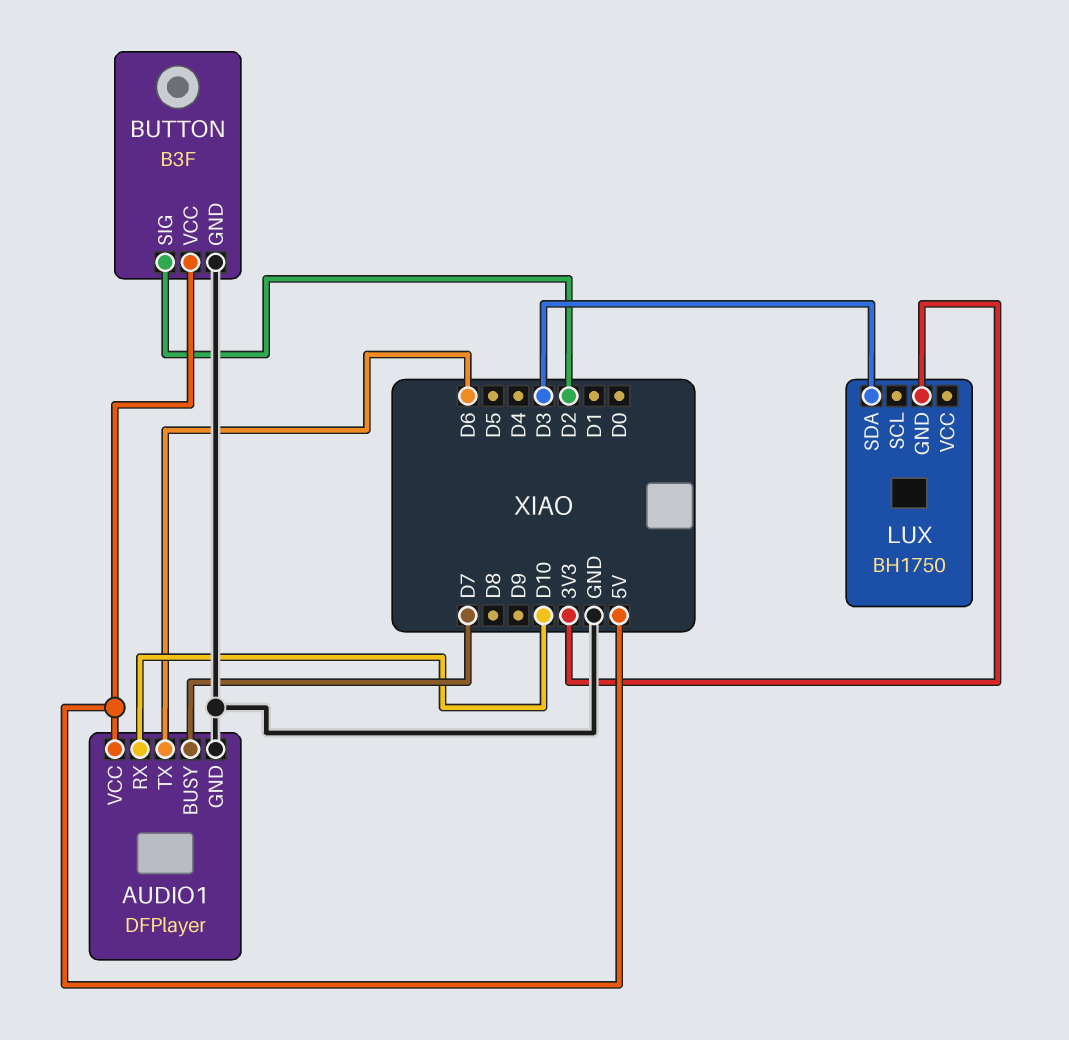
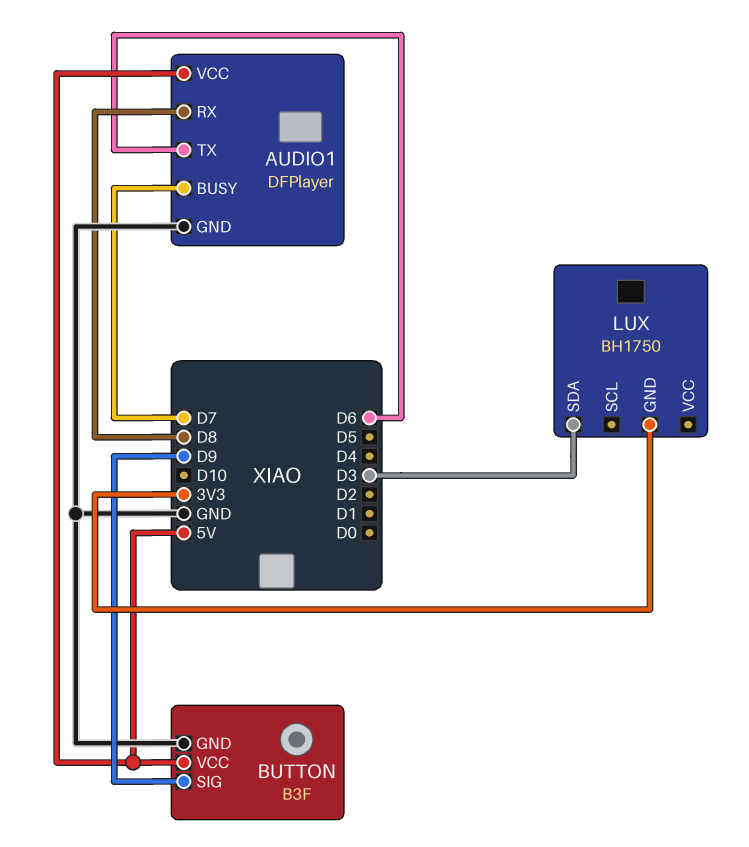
AUDIO1 pin RX: D10 -> D8
BUTTON pin SIG: D2 -> D9

